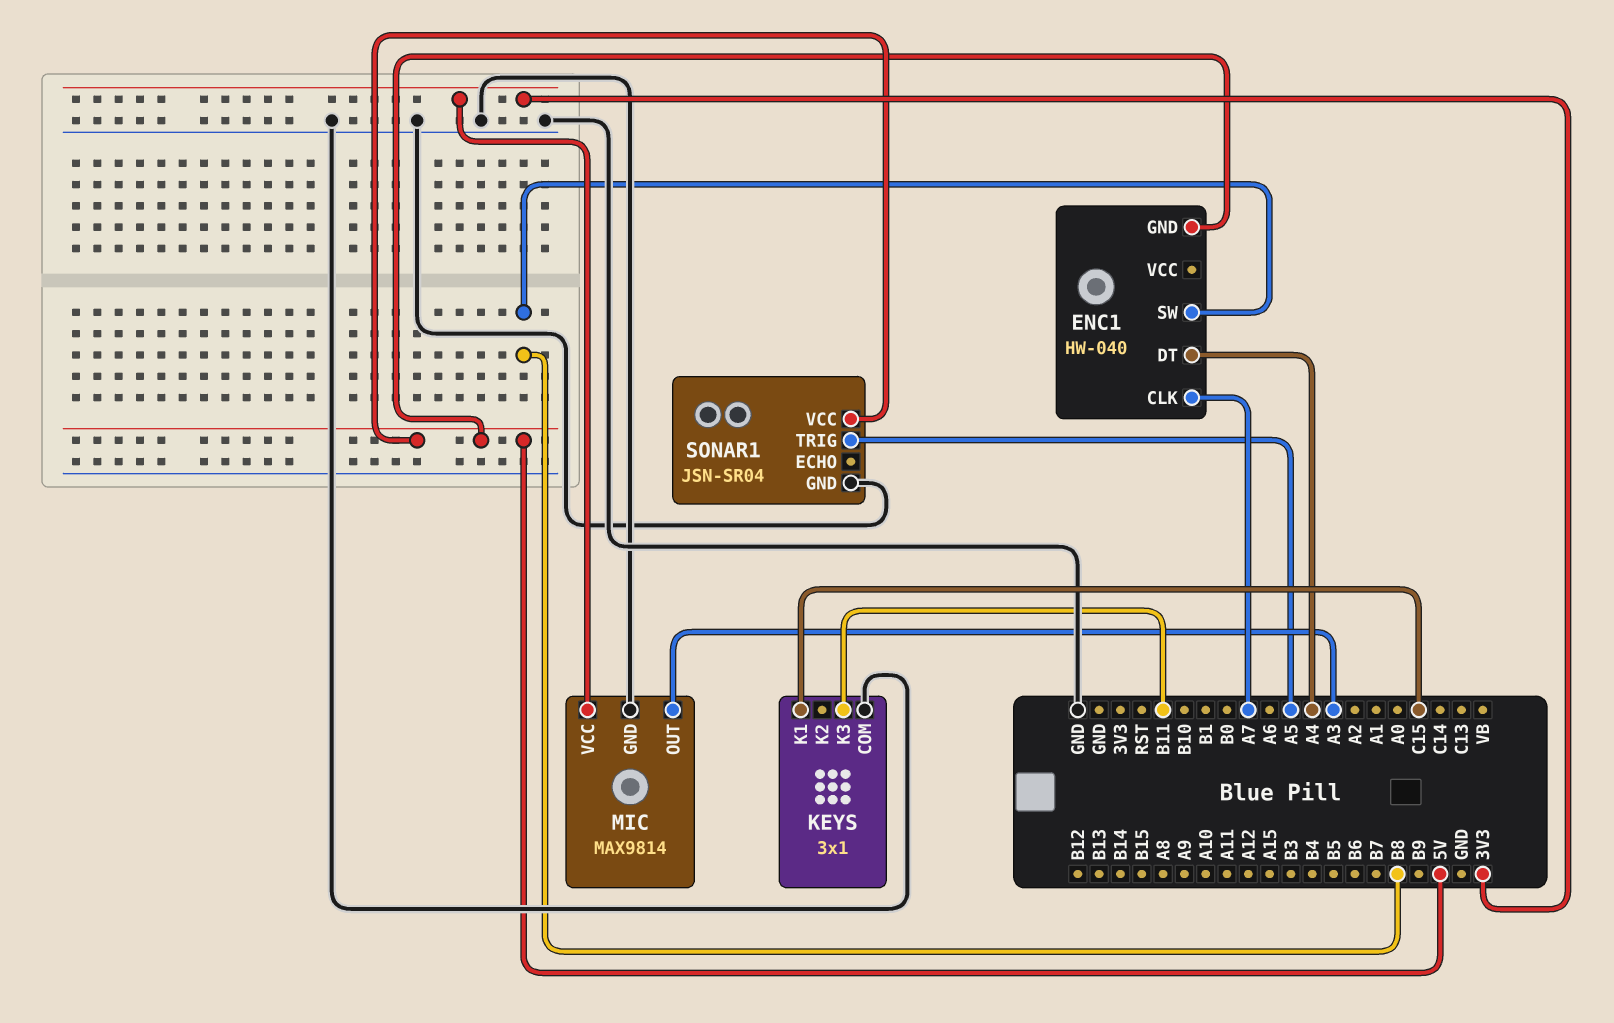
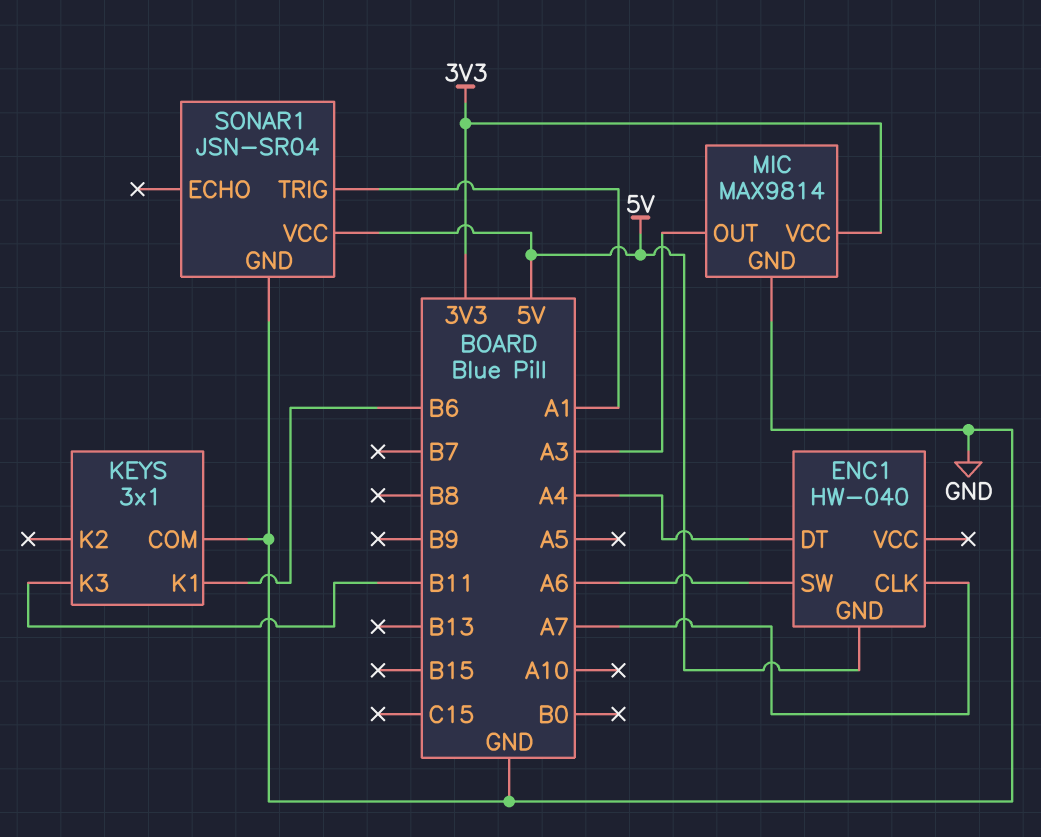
ENC1 pin SW: B8 -> A6
KEYS pin K1: C15 -> B6
SONAR1 pin TRIG: A5 -> A1

